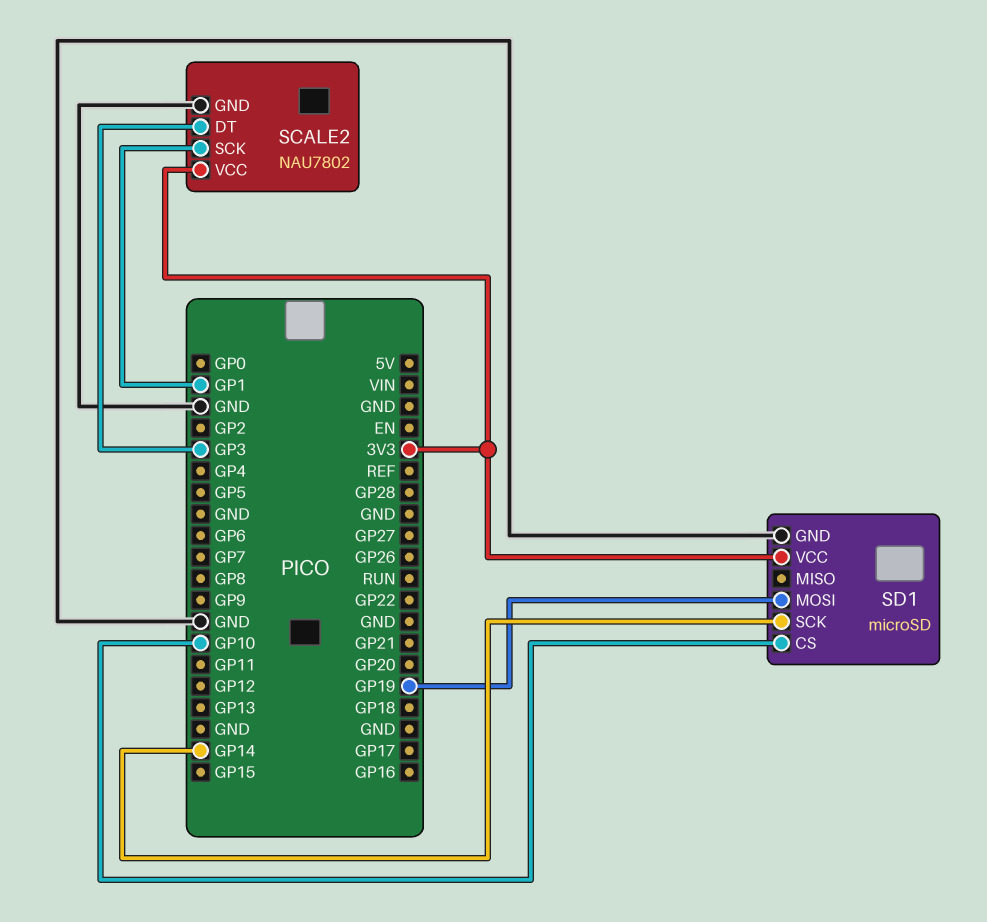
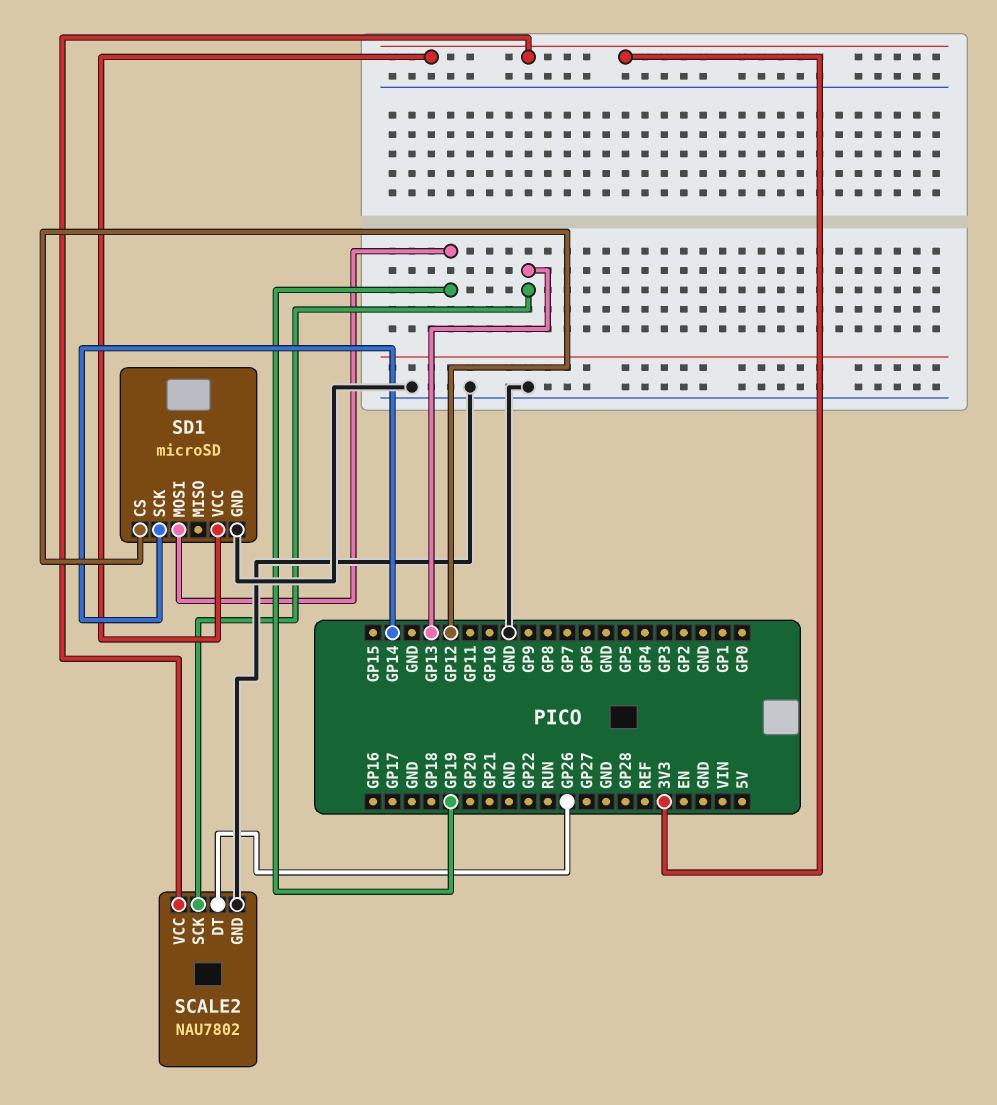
SCALE2 pin DT: GP3 -> GP26
SCALE2 pin SCK: GP1 -> GP13
SD1 pin CS: GP10 -> GP12

